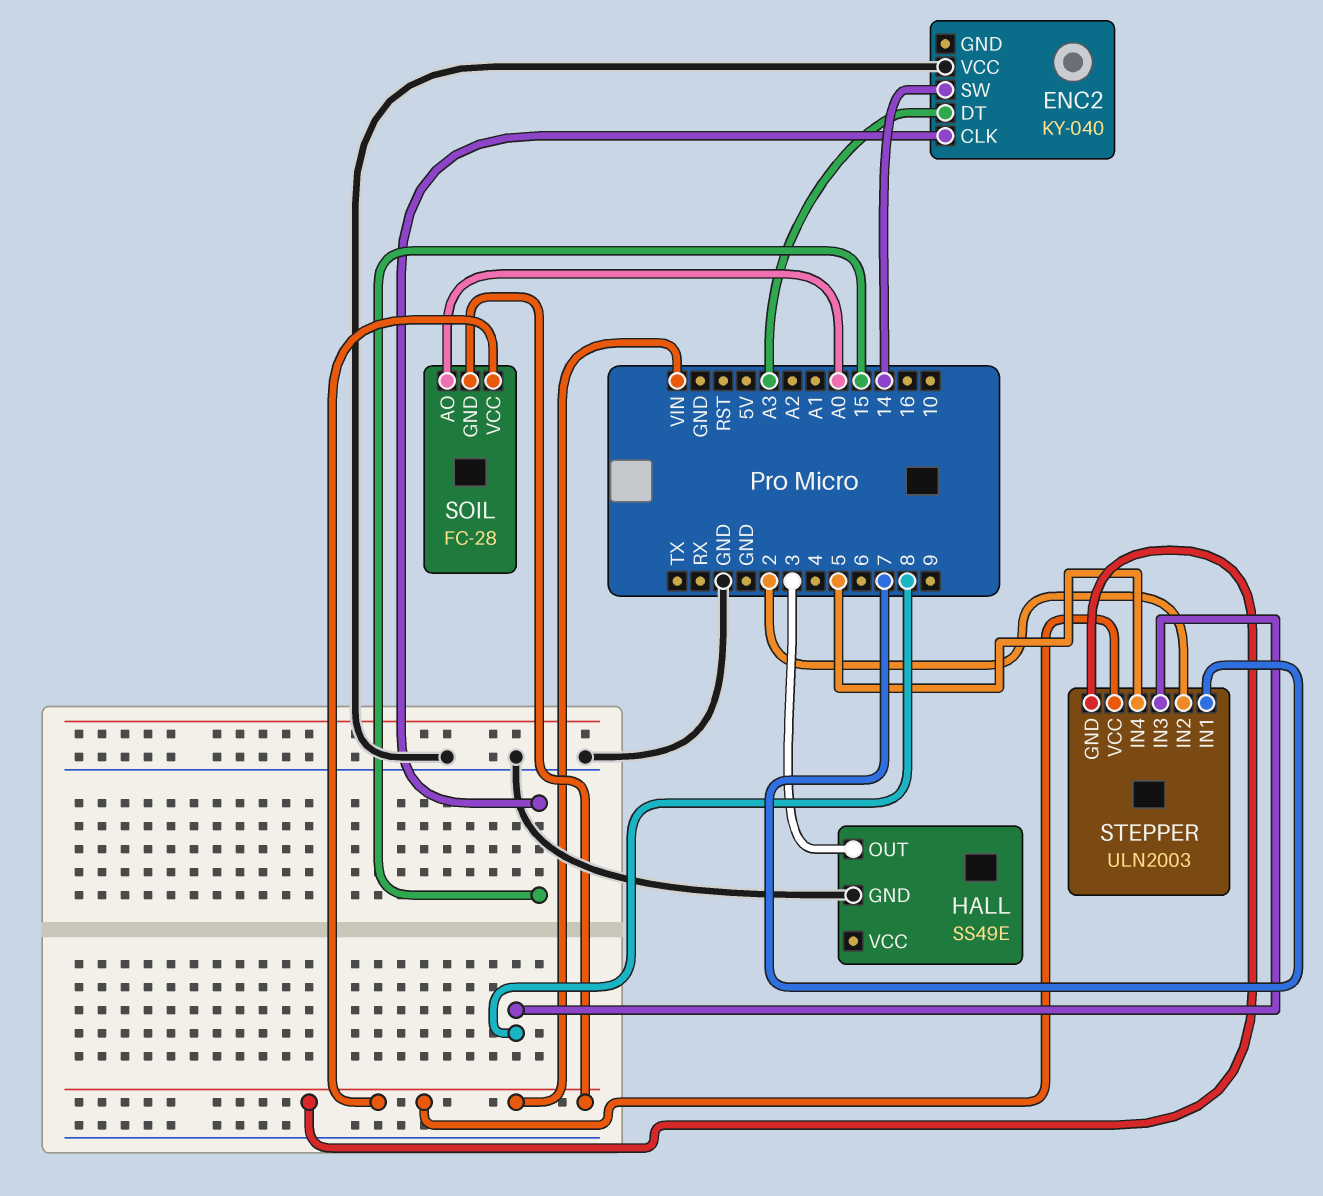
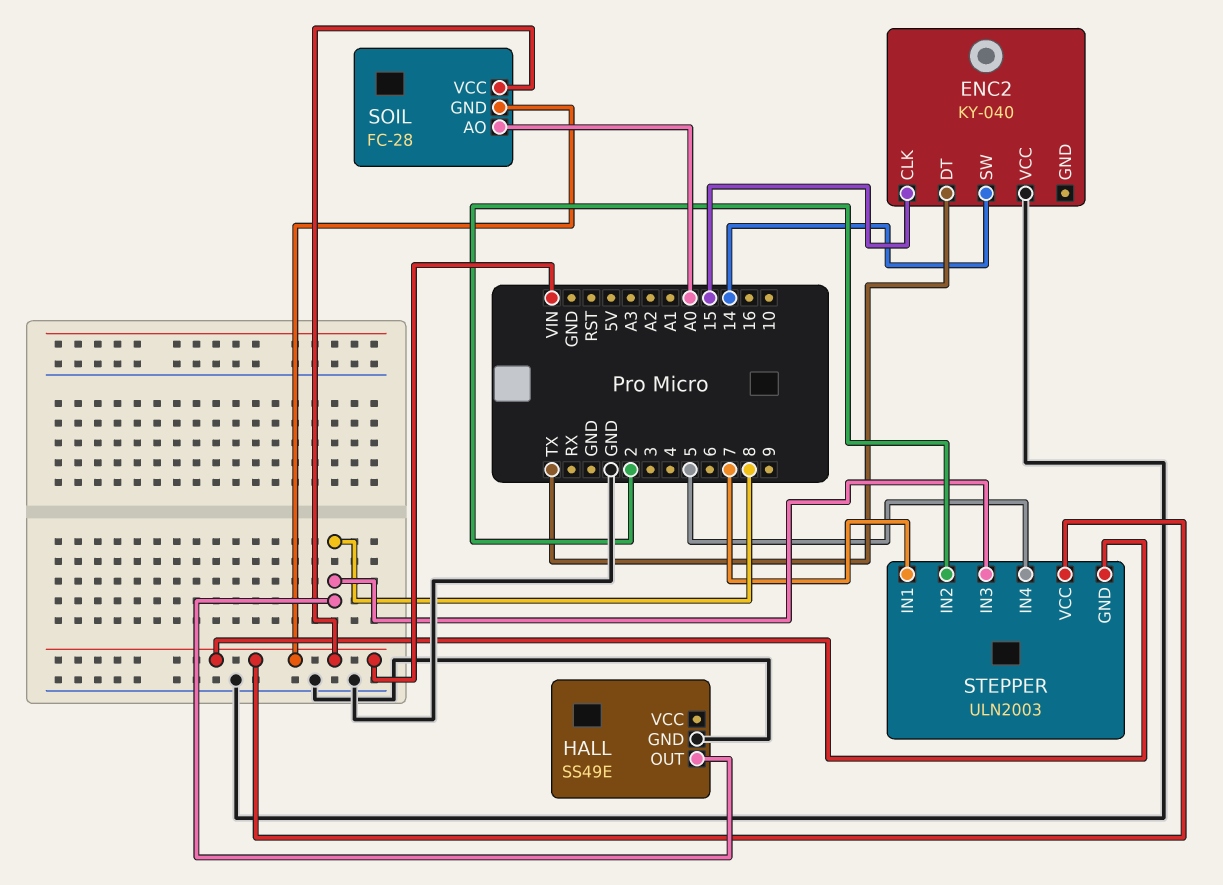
ENC2 pin DT: A3 -> TX
HALL pin OUT: 3 -> 8

